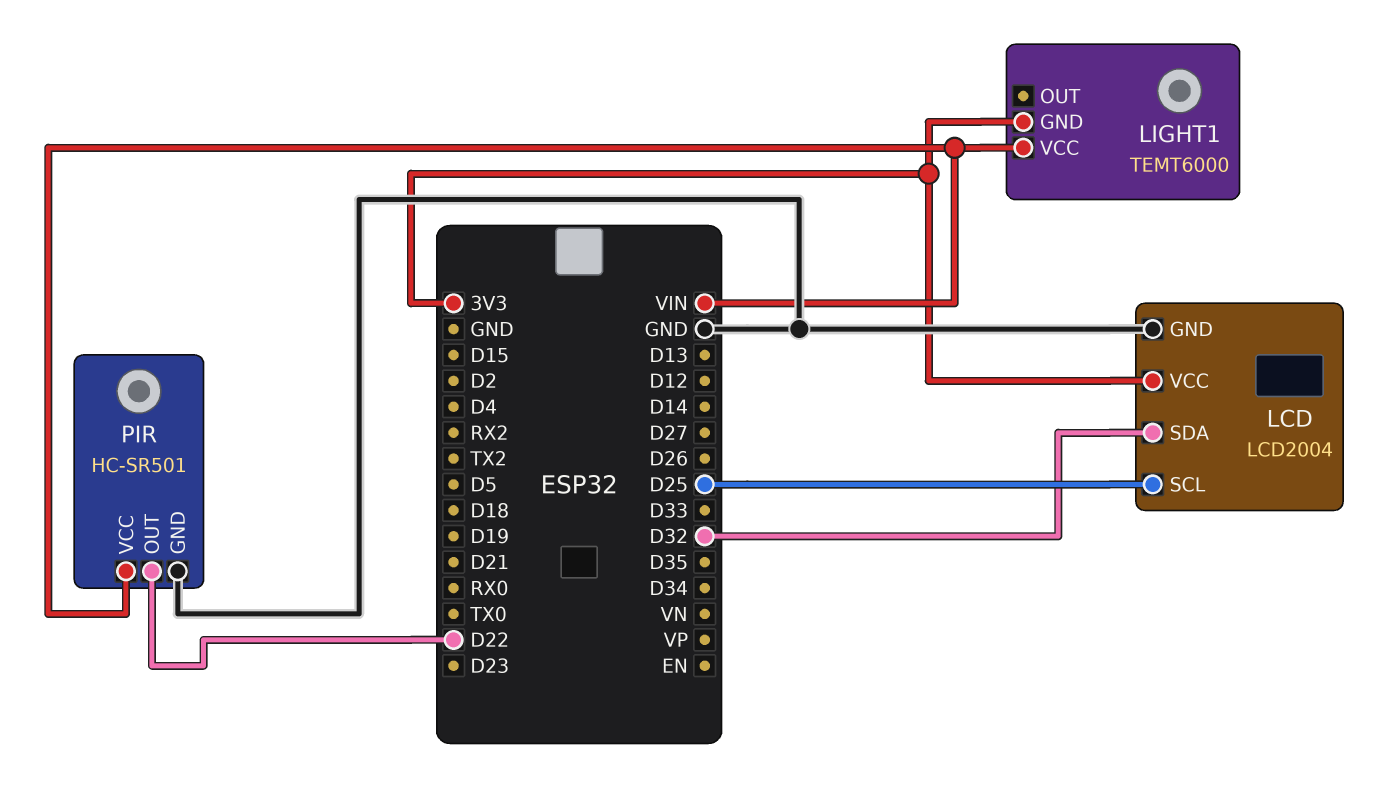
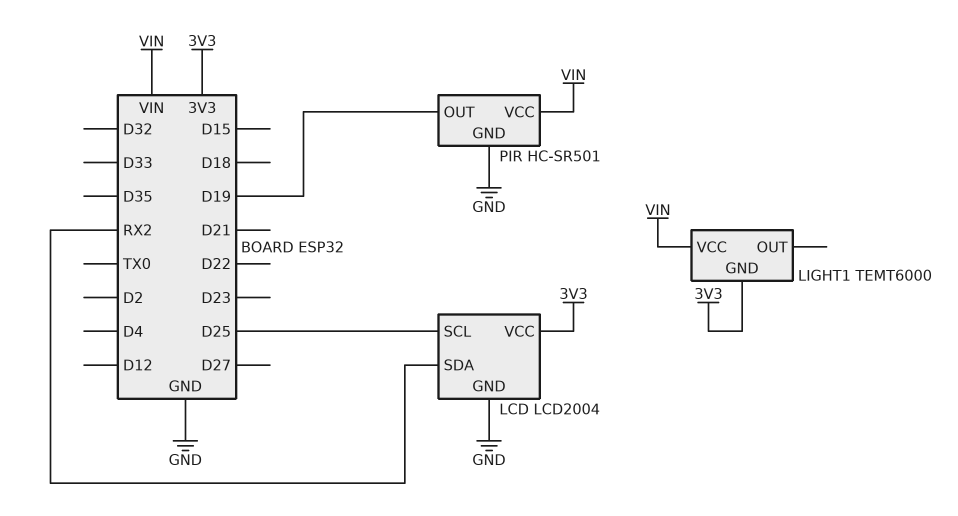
LCD pin SDA: D32 -> RX2
PIR pin OUT: D22 -> D19

